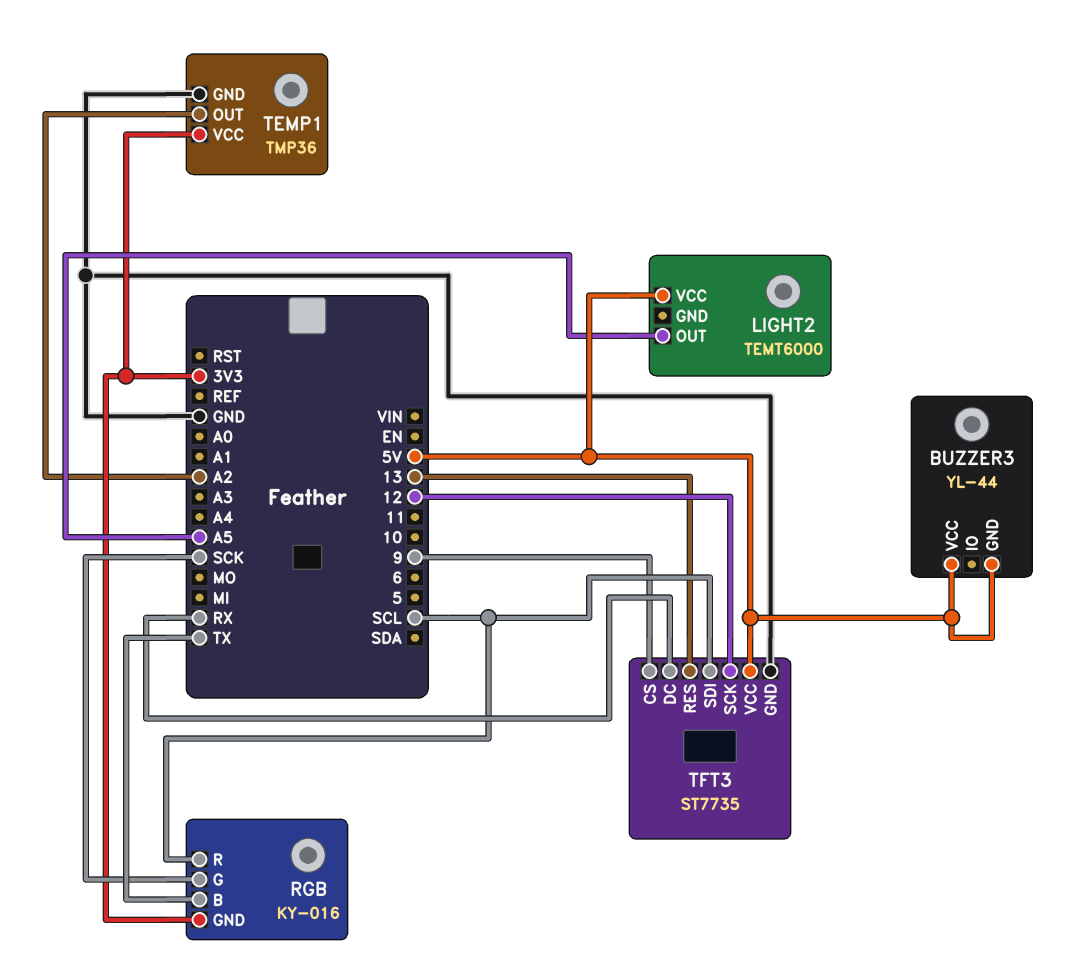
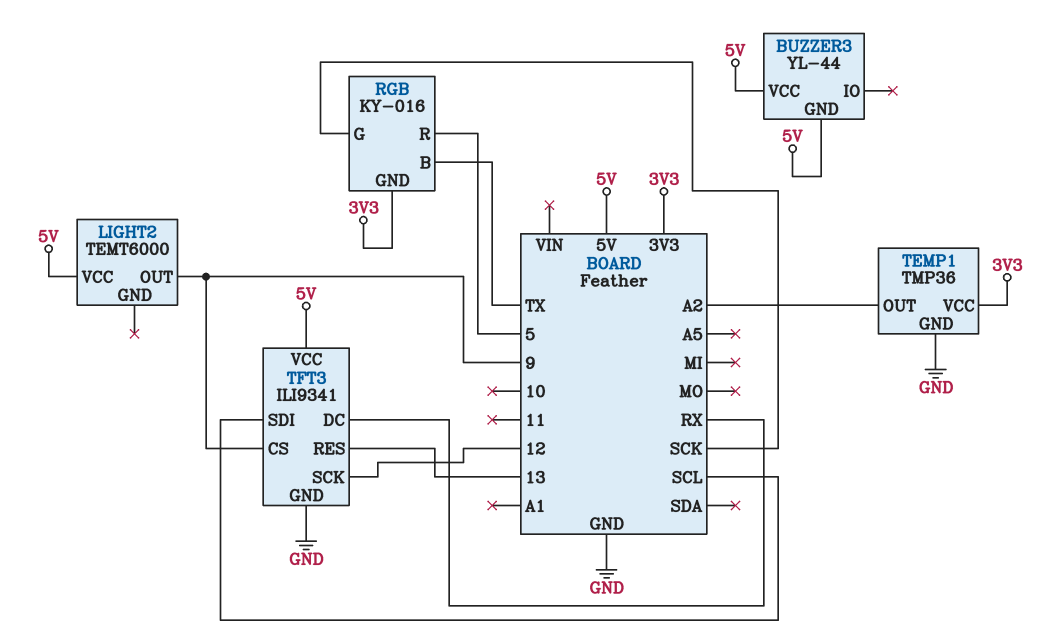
LIGHT2 pin OUT: A5 -> 9
RGB pin R: SCL -> 5
TFT3: ST7735 -> ILI9341

